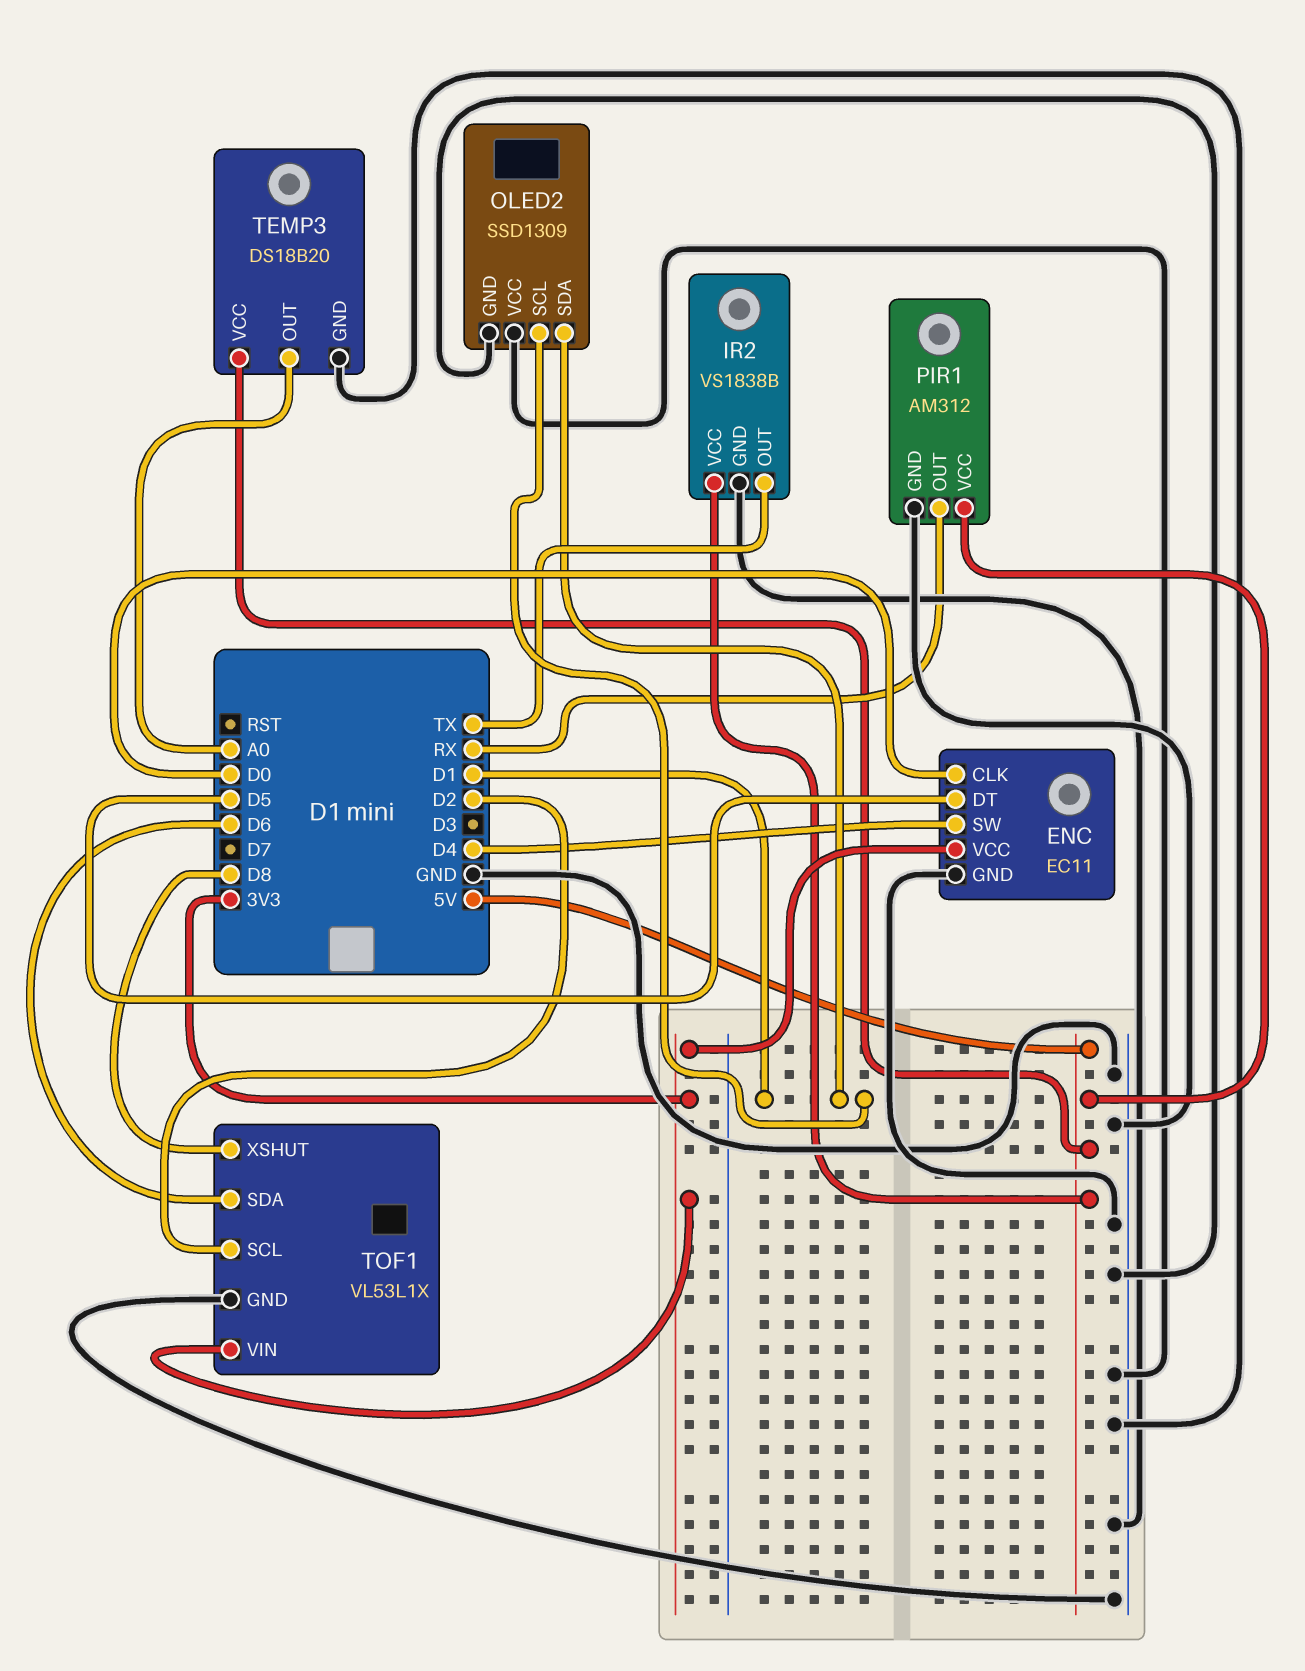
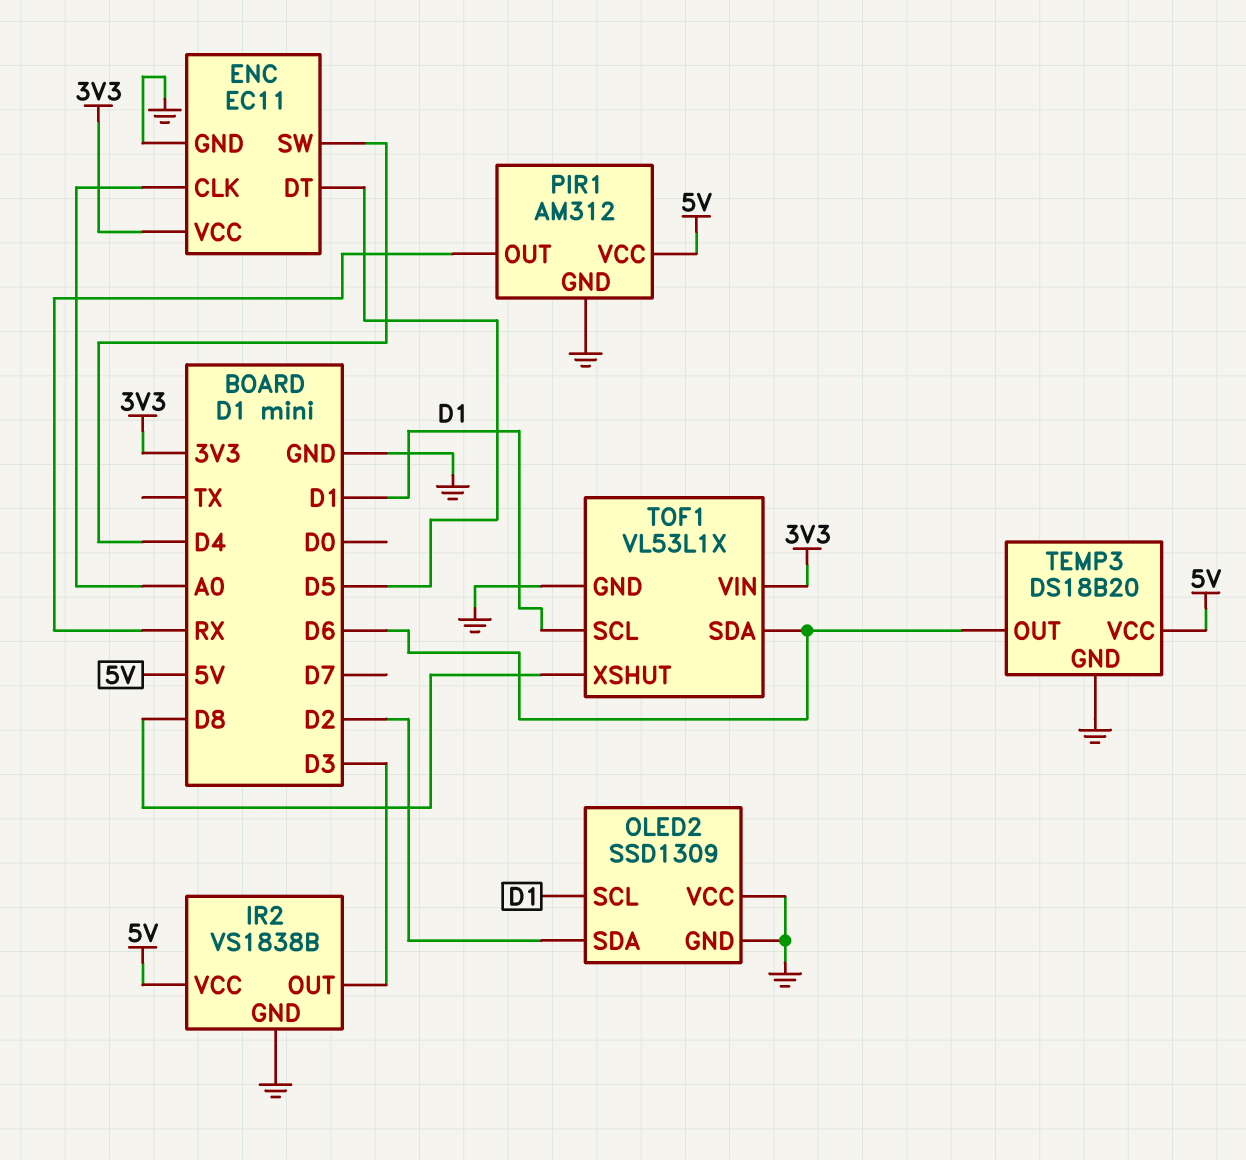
ENC pin CLK: D0 -> A0
IR2 pin OUT: TX -> D3
OLED2 pin SDA: D1 -> D2
TEMP3 pin OUT: A0 -> D6
TOF1 pin SCL: D2 -> D1

